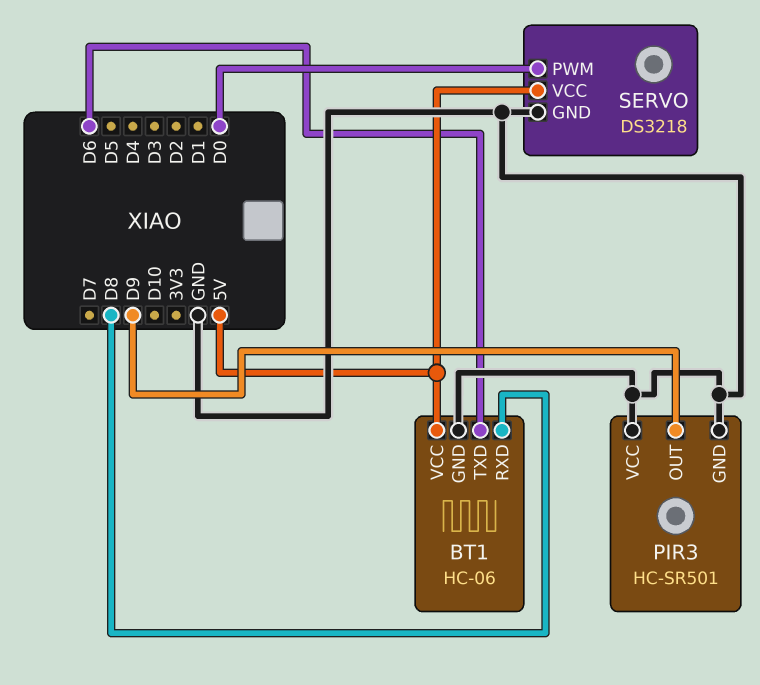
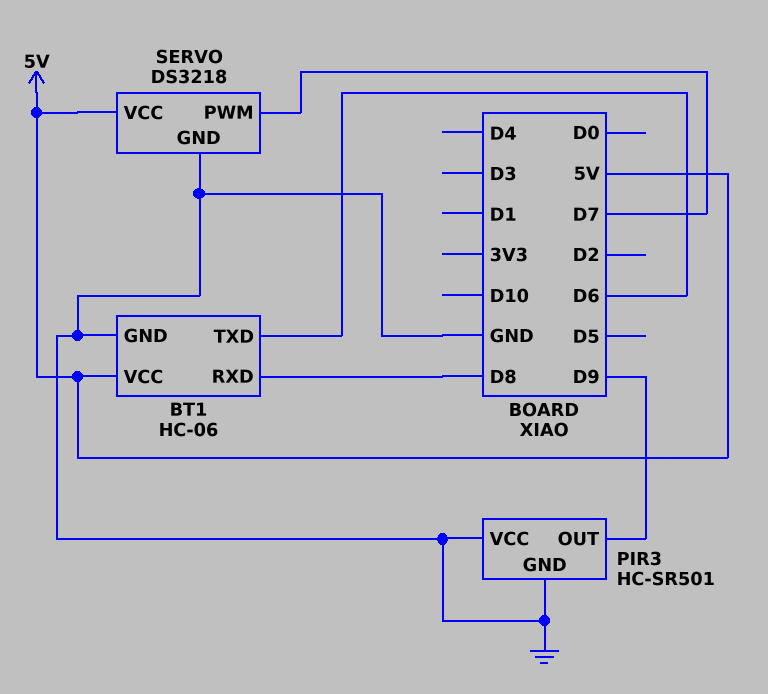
SERVO pin PWM: D0 -> D7

